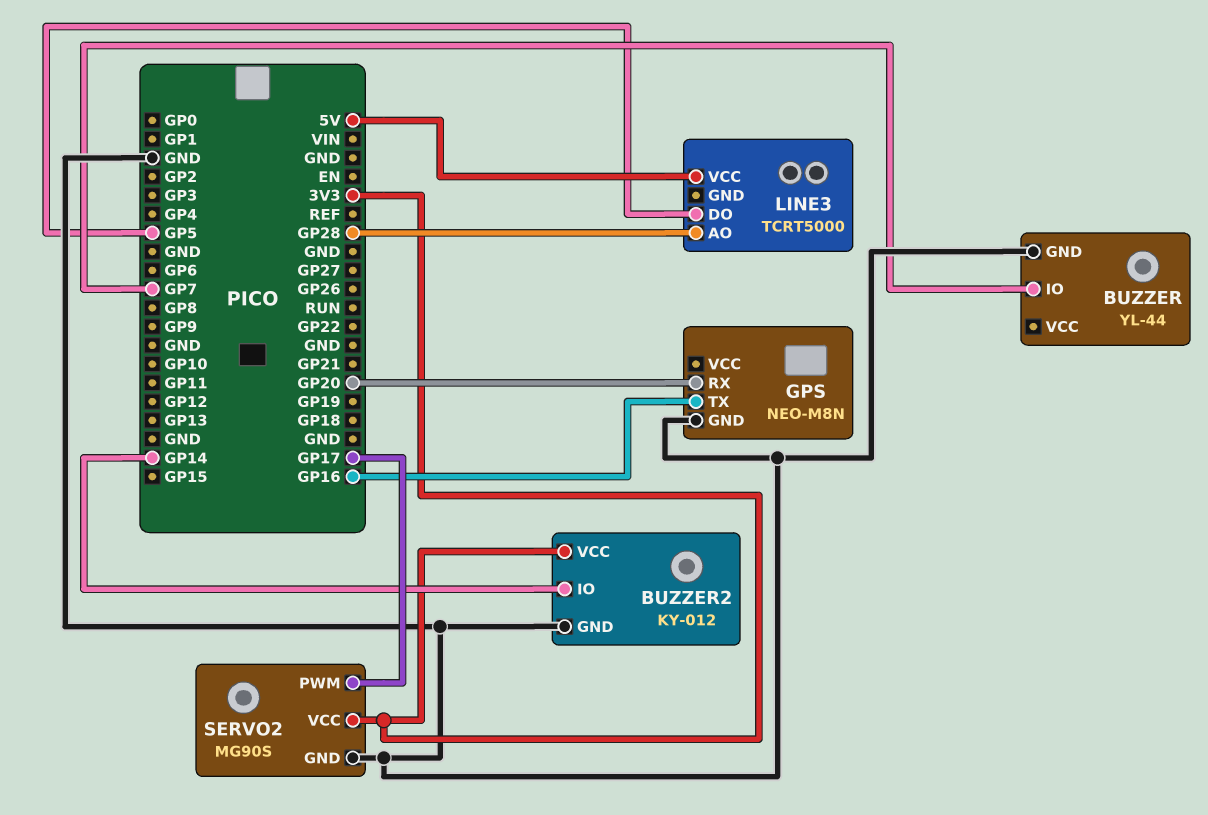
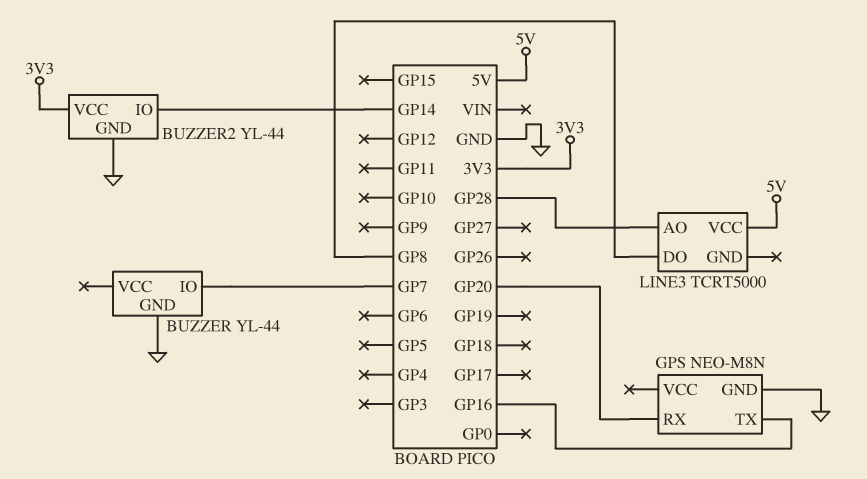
BUZZER2: KY-012 -> YL-44
LINE3 pin DO: GP5 -> GP8
SERVO2: MG90S -> none
SERVO2 pin GND: GND -> none
SERVO2 pin PWM: GP17 -> none
SERVO2 pin VCC: 3V3 -> none

